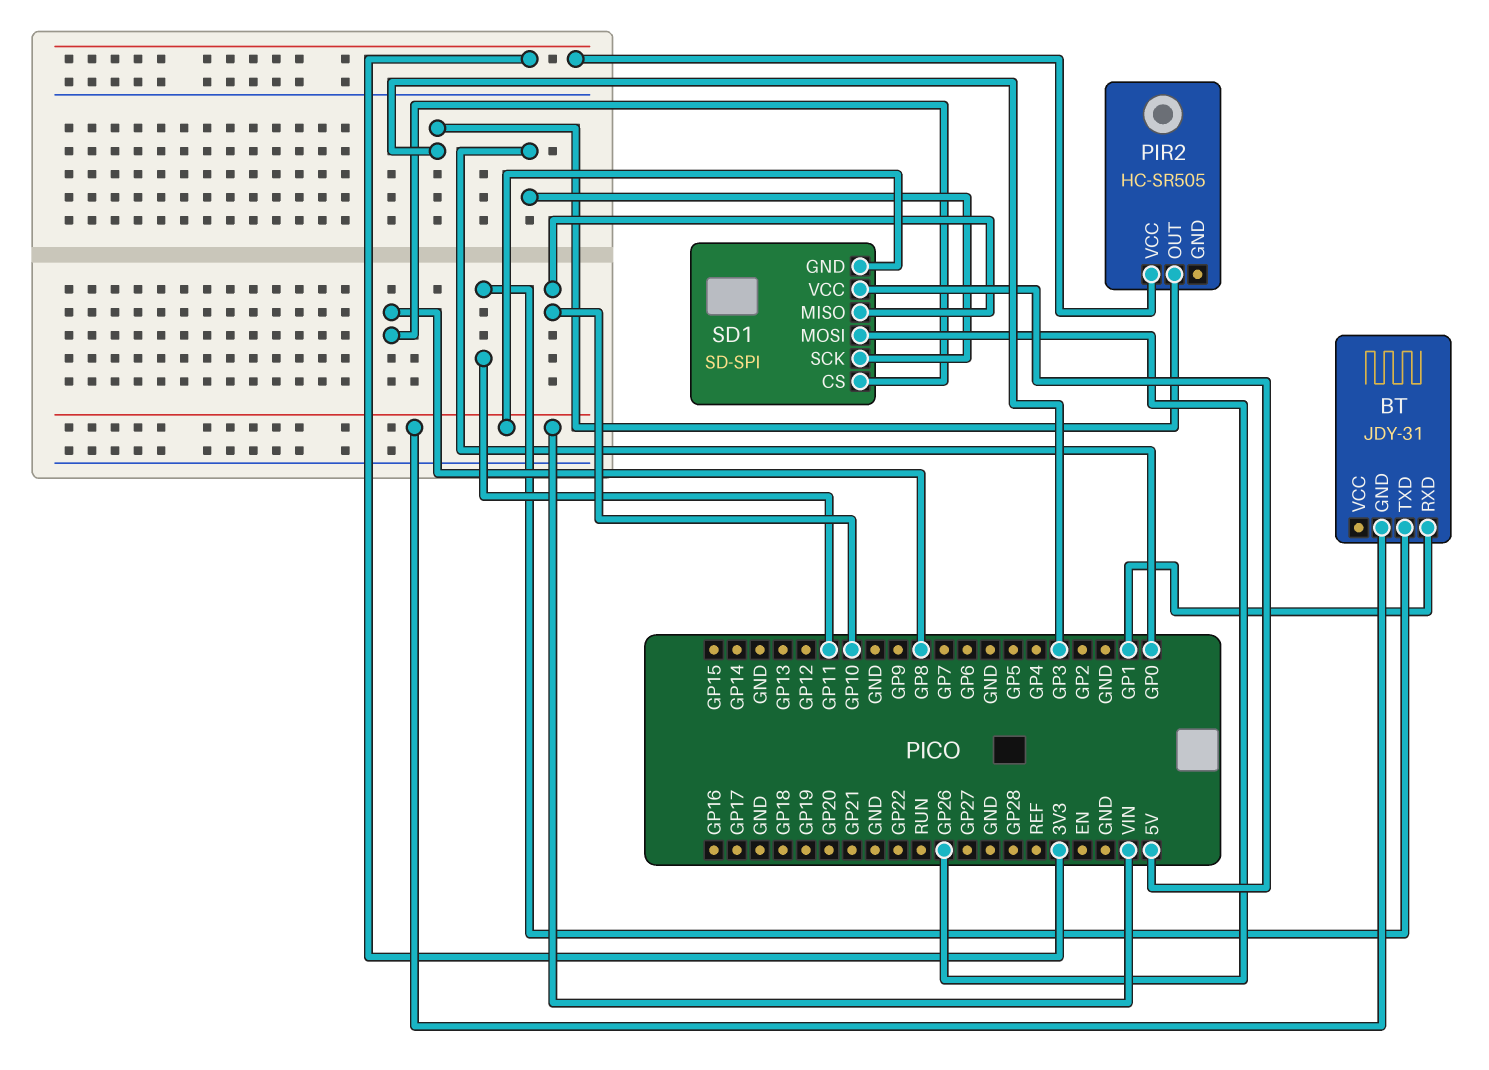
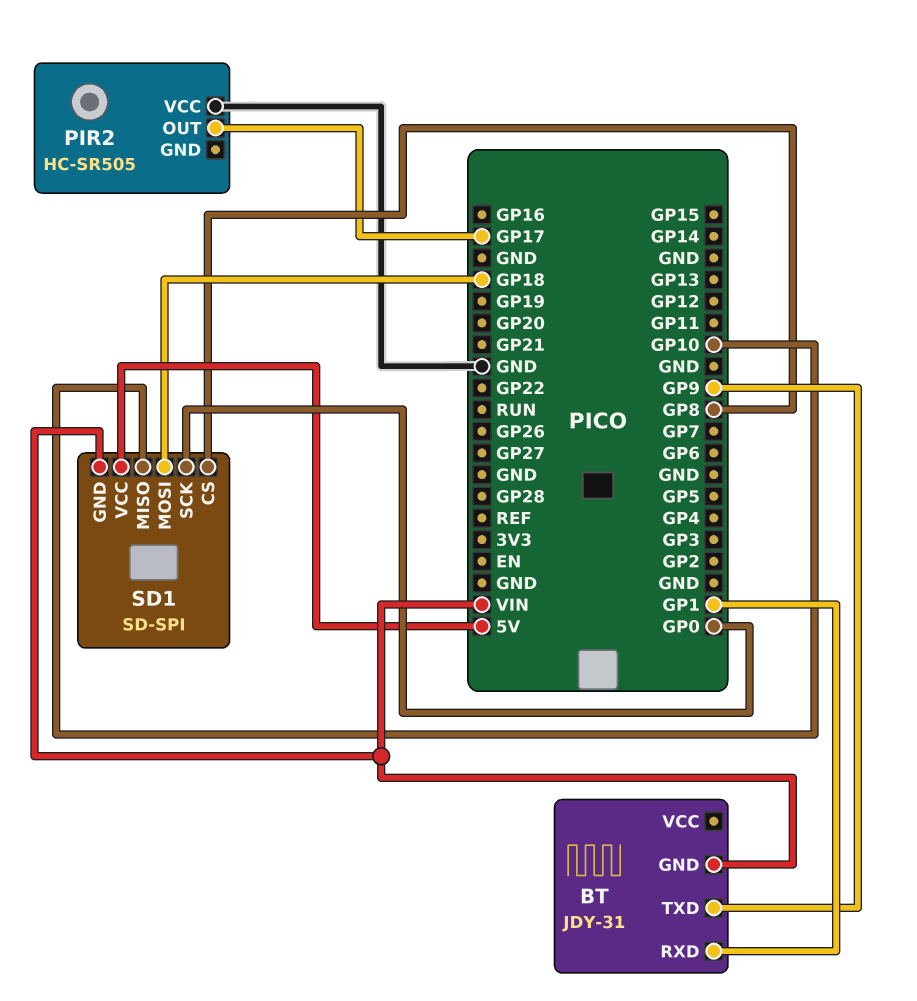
BT pin TXD: GP11 -> GP9
PIR2 pin OUT: GP3 -> GP17
PIR2 pin VCC: 3V3 -> GND
SD1 pin MOSI: GP26 -> GP18

